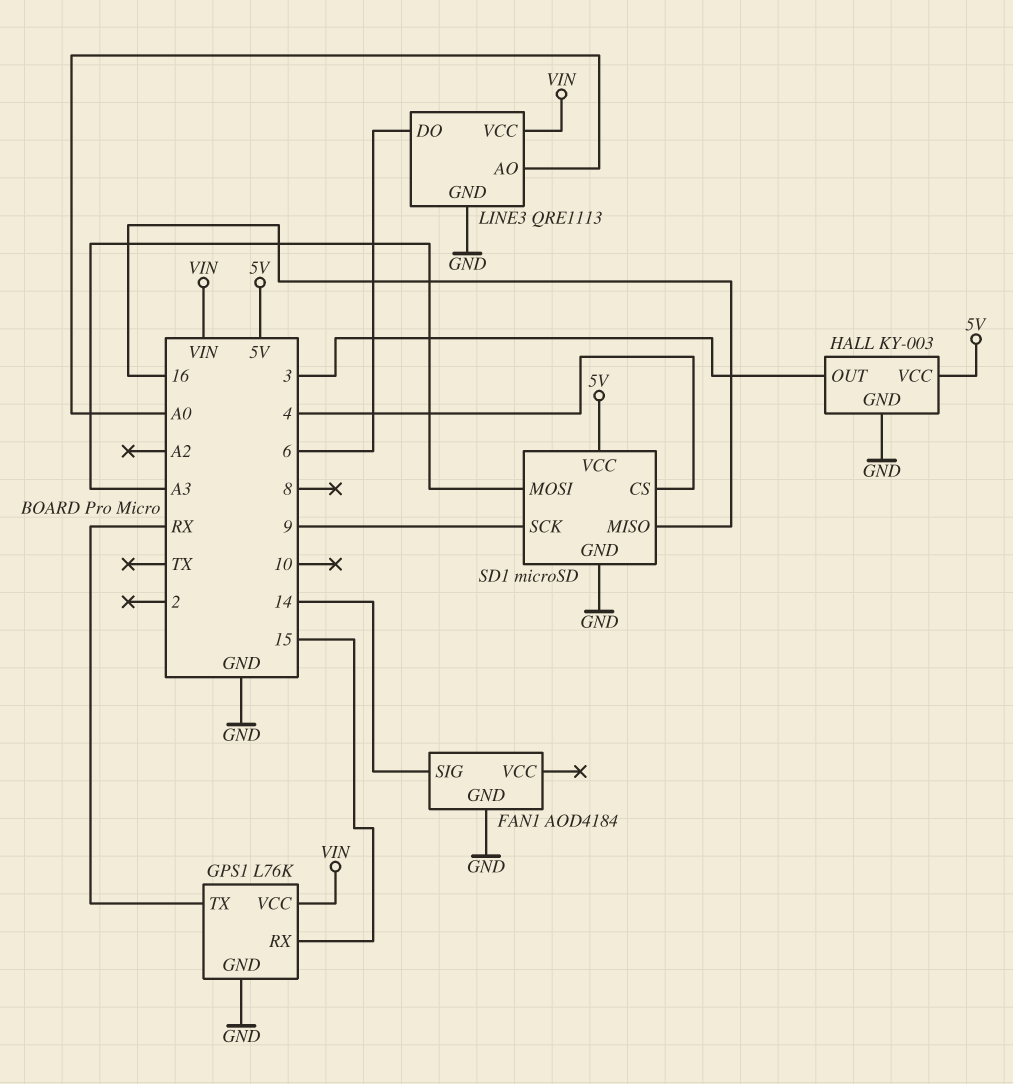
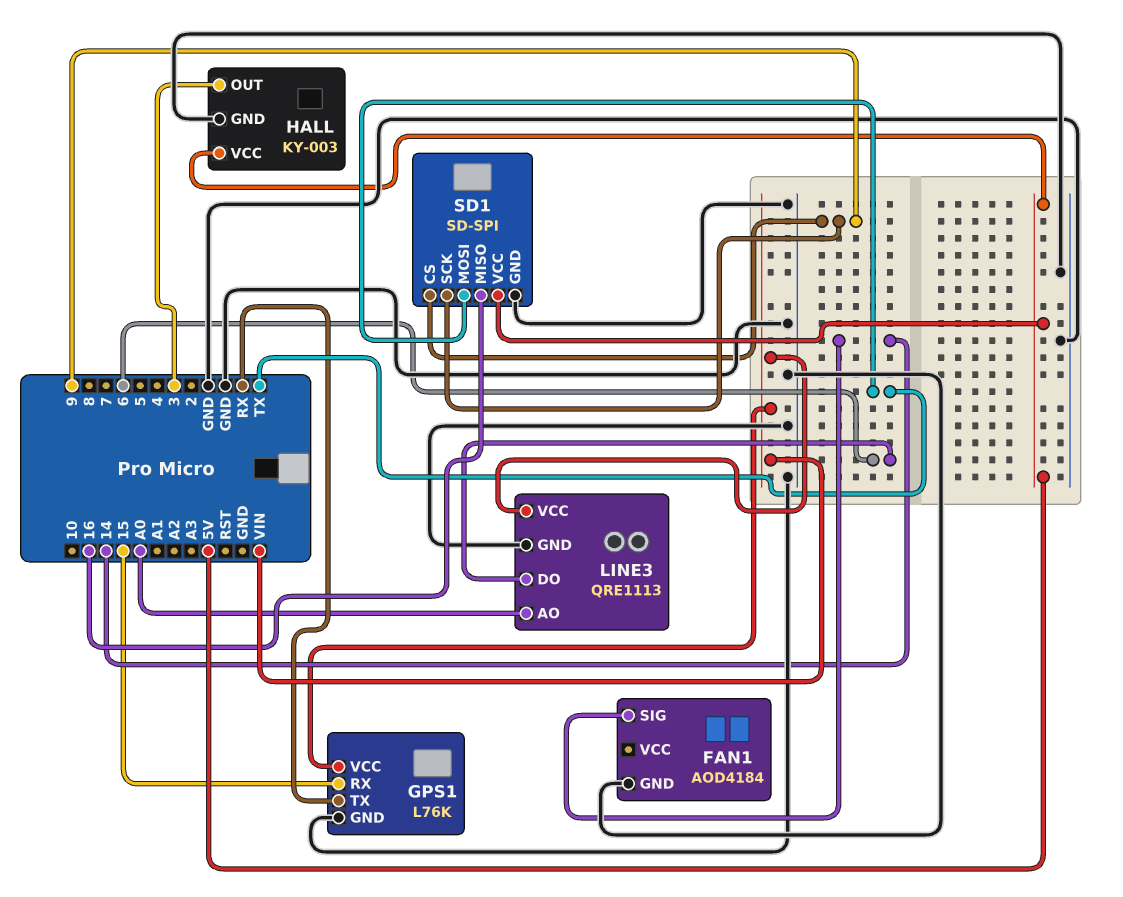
SD1: microSD -> SD-SPI
SD1 pin CS: 4 -> 9
SD1 pin MOSI: A3 -> TX

